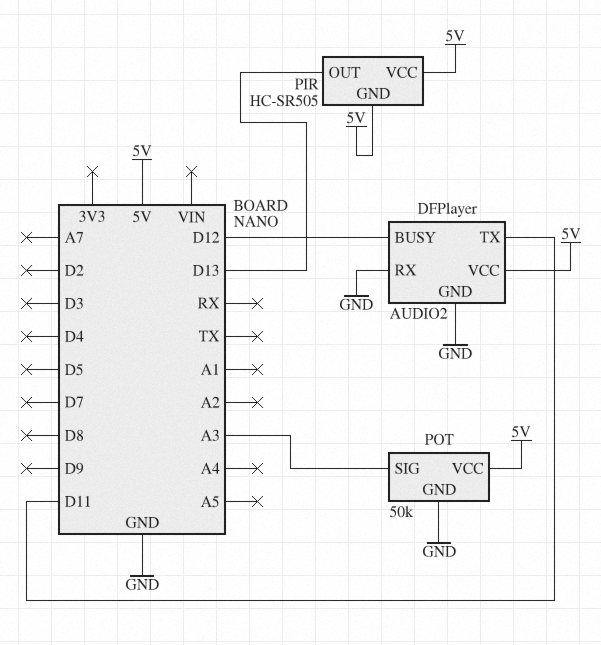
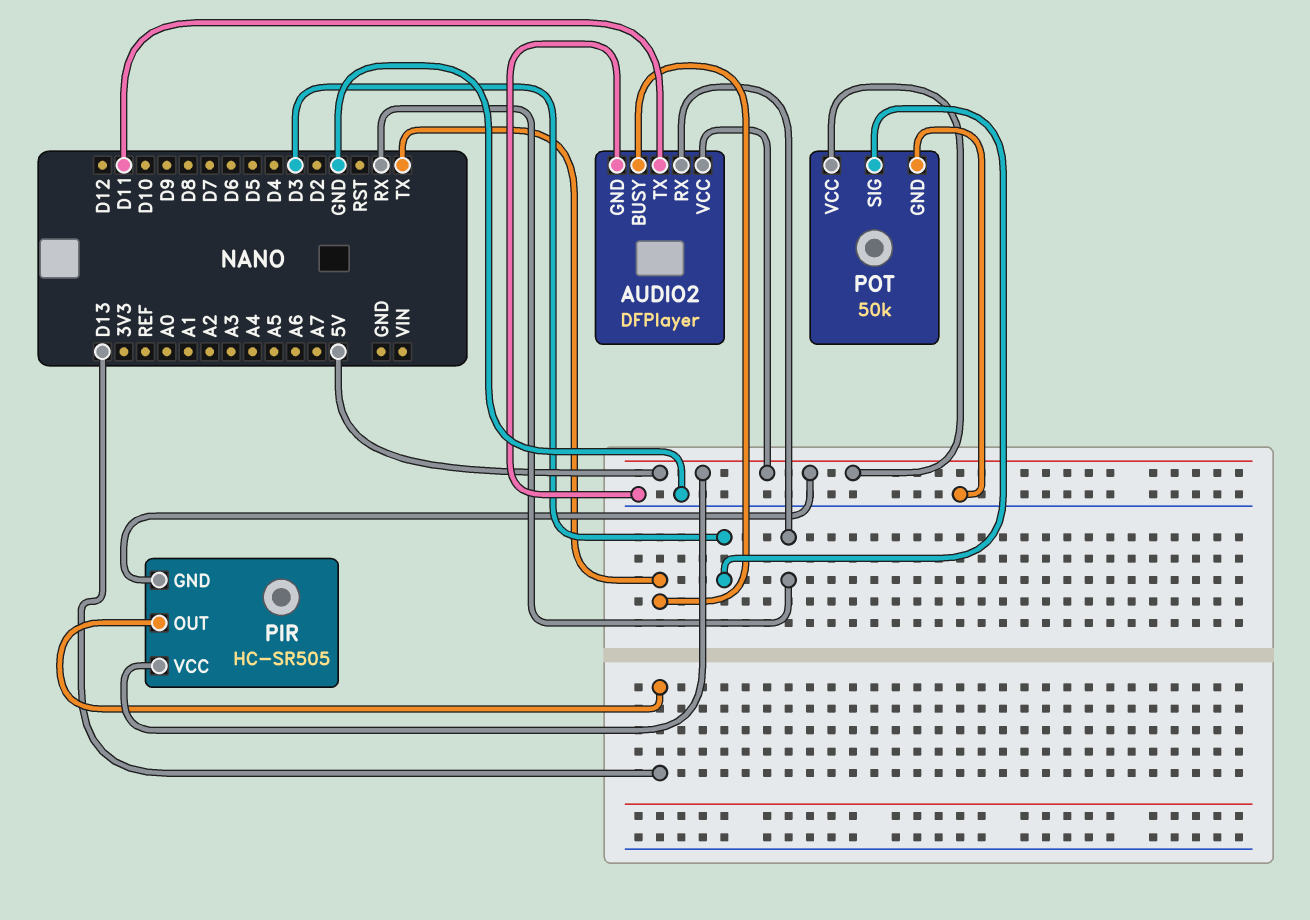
AUDIO2 pin BUSY: D12 -> TX
AUDIO2 pin RX: GND -> RX
POT pin SIG: A3 -> D3

